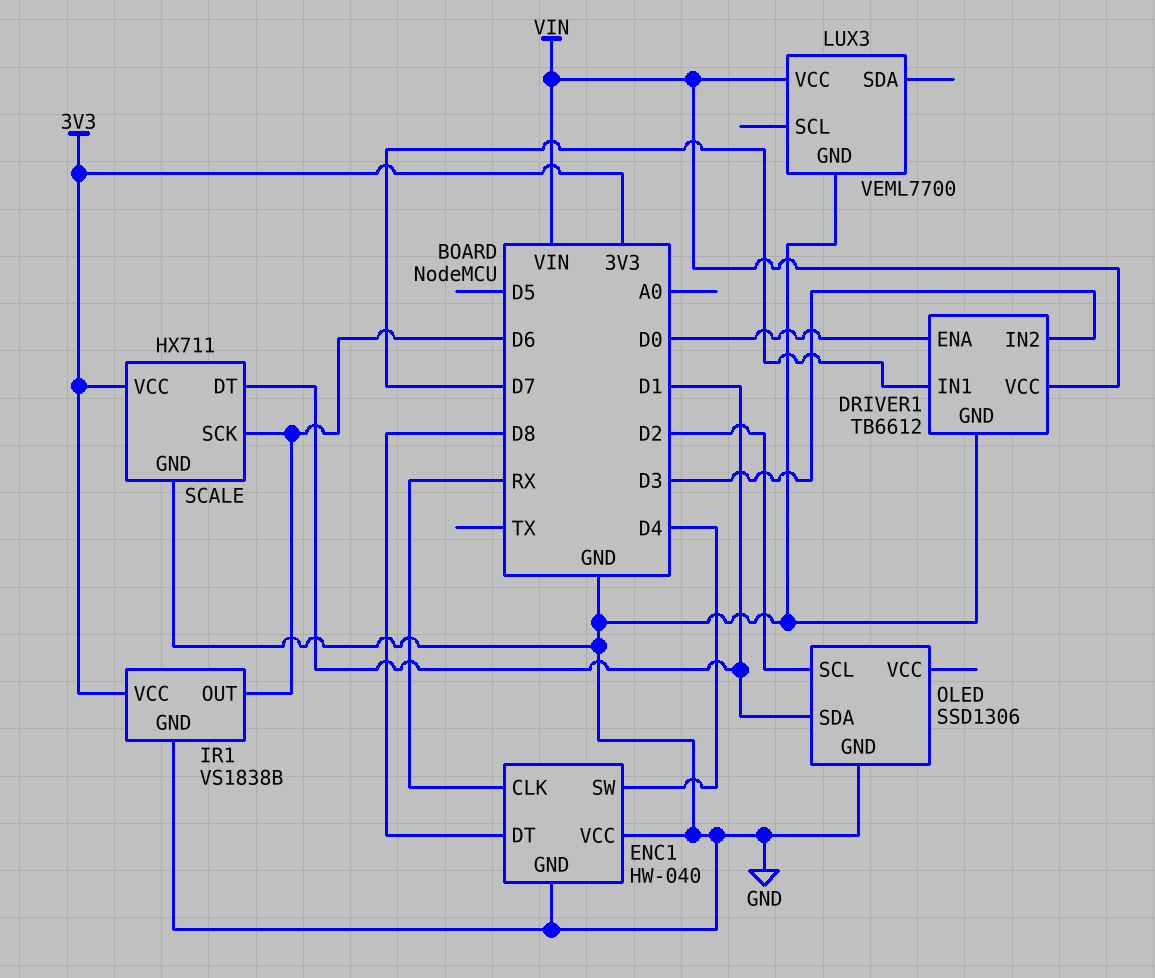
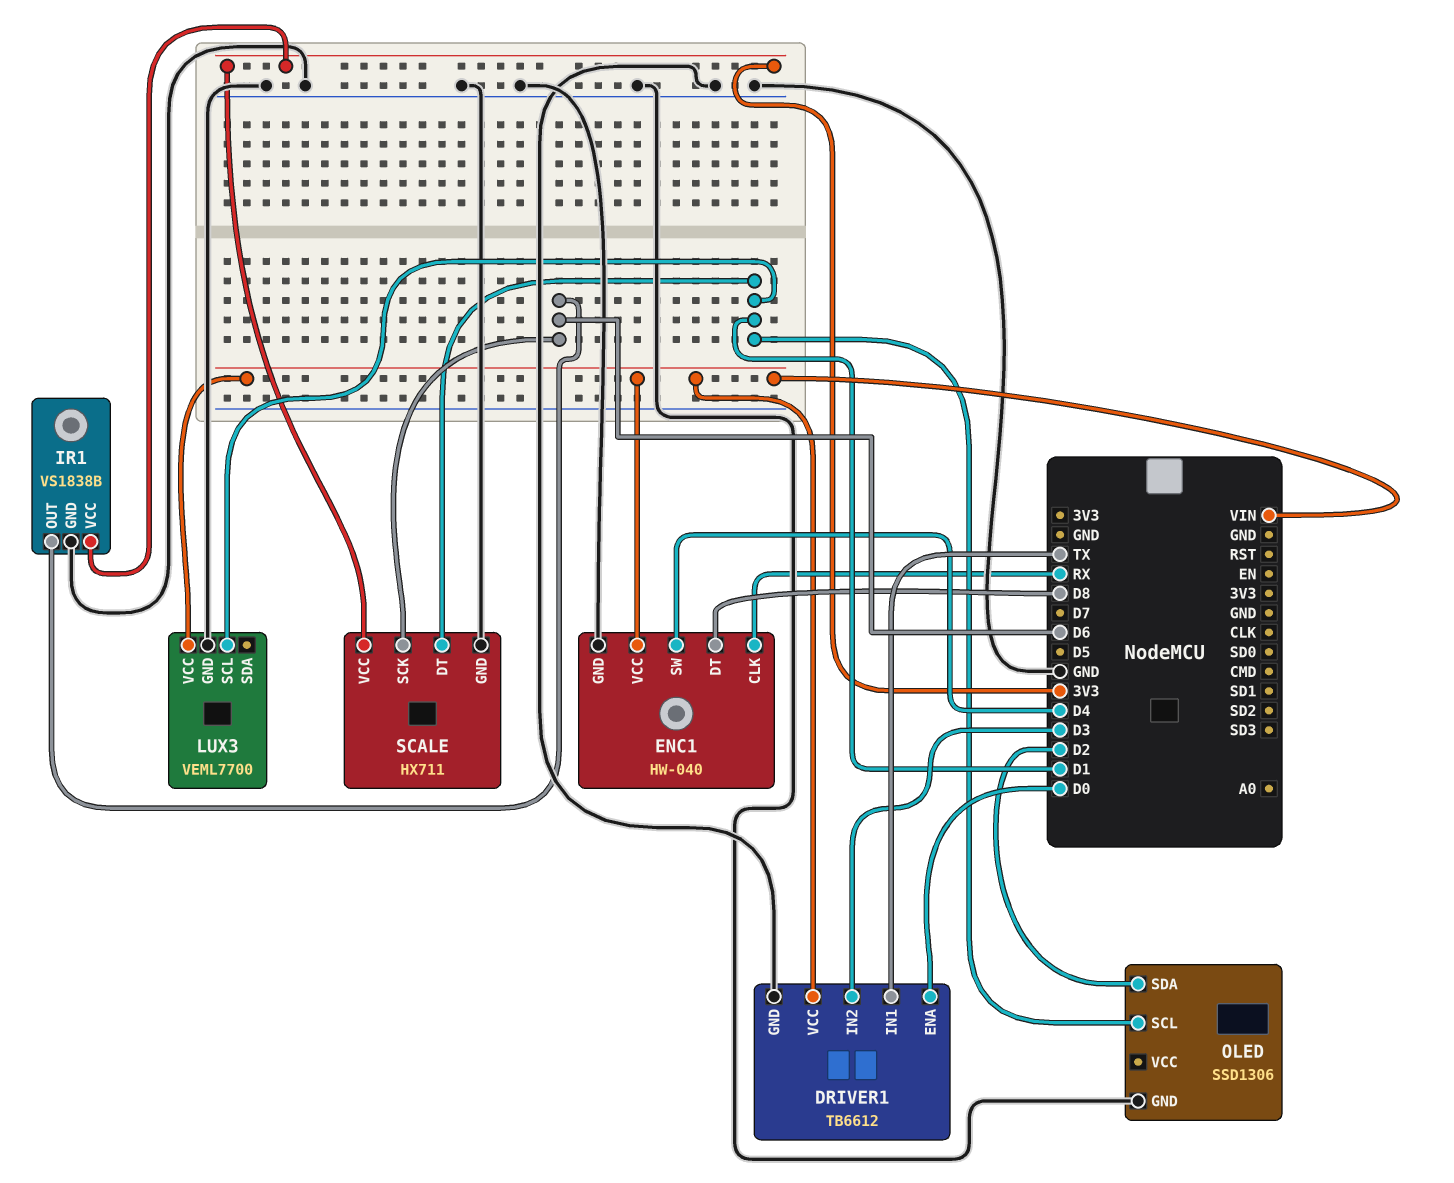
DRIVER1 pin IN1: D7 -> TX
ENC1 pin VCC: GND -> VIN
LUX3 pin SCL: none -> D1
OLED pin SCL: D2 -> D1
OLED pin SDA: D1 -> D2

